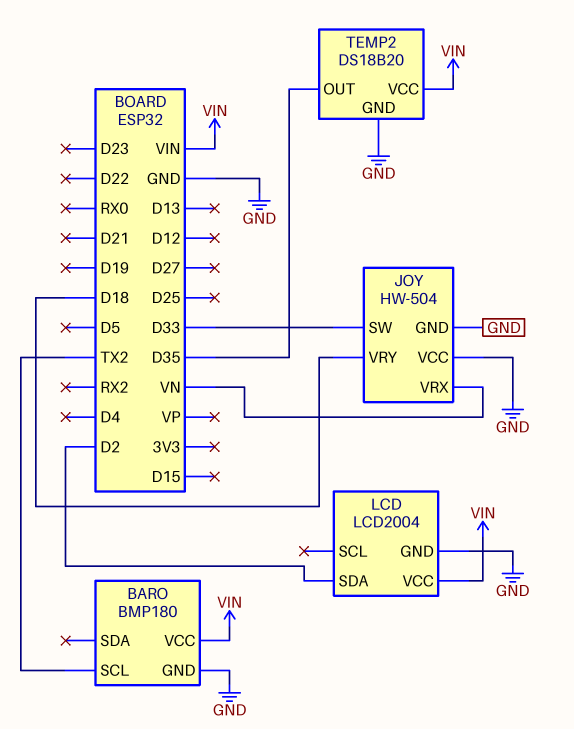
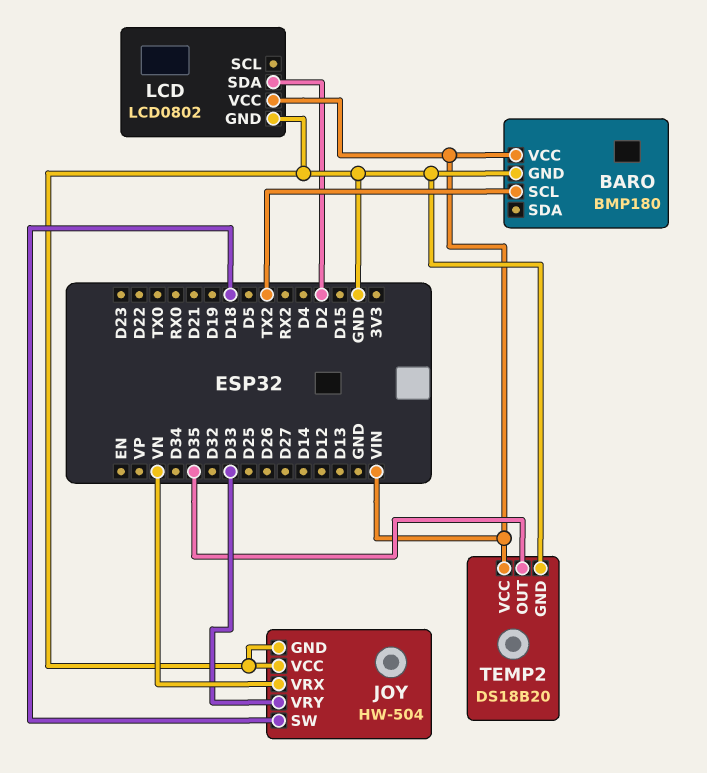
JOY pin SW: D33 -> D18
JOY pin VRY: D18 -> D33
LCD: LCD2004 -> LCD0802

